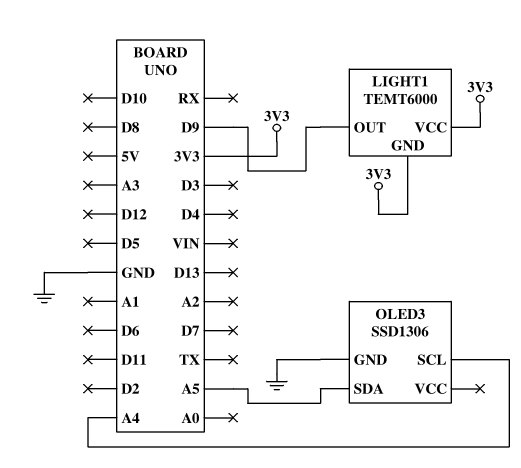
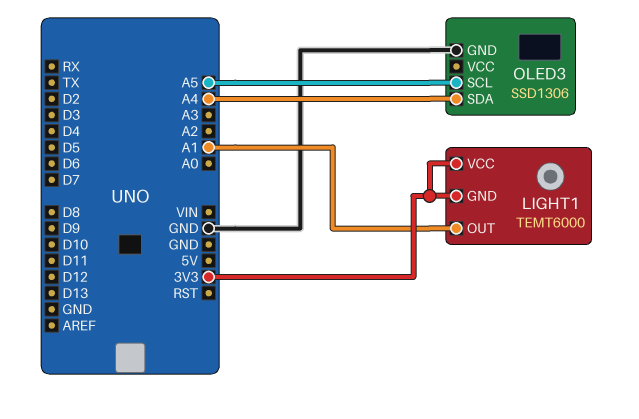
LIGHT1 pin OUT: D9 -> A1
OLED3 pin SCL: A4 -> A5
OLED3 pin SDA: A5 -> A4

